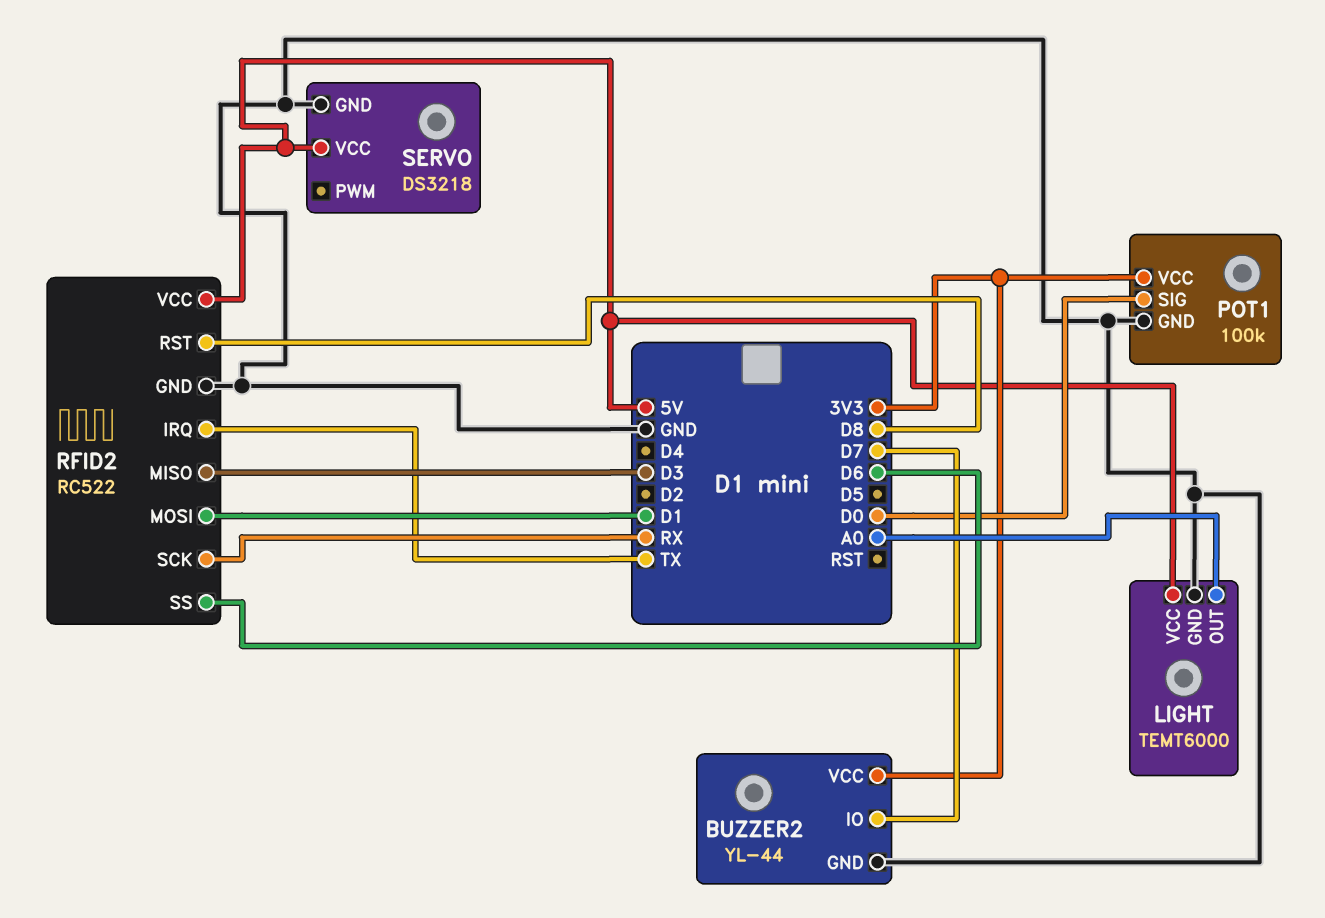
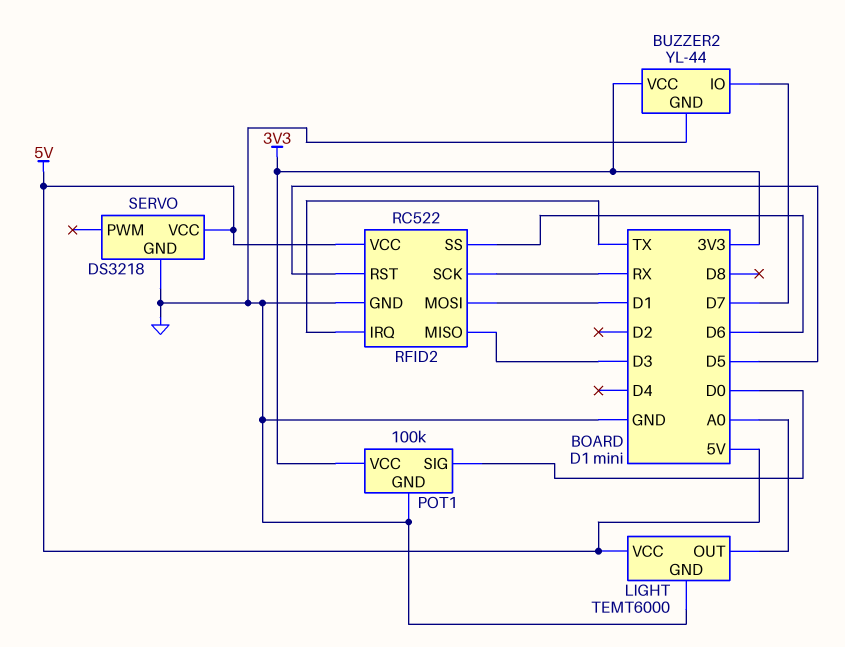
RFID2 pin RST: D8 -> D5

